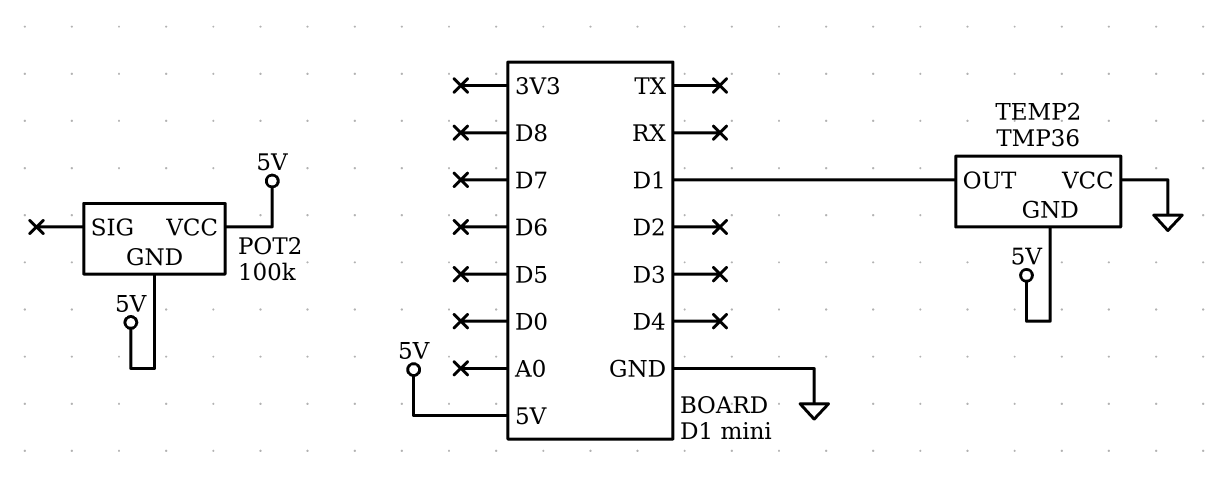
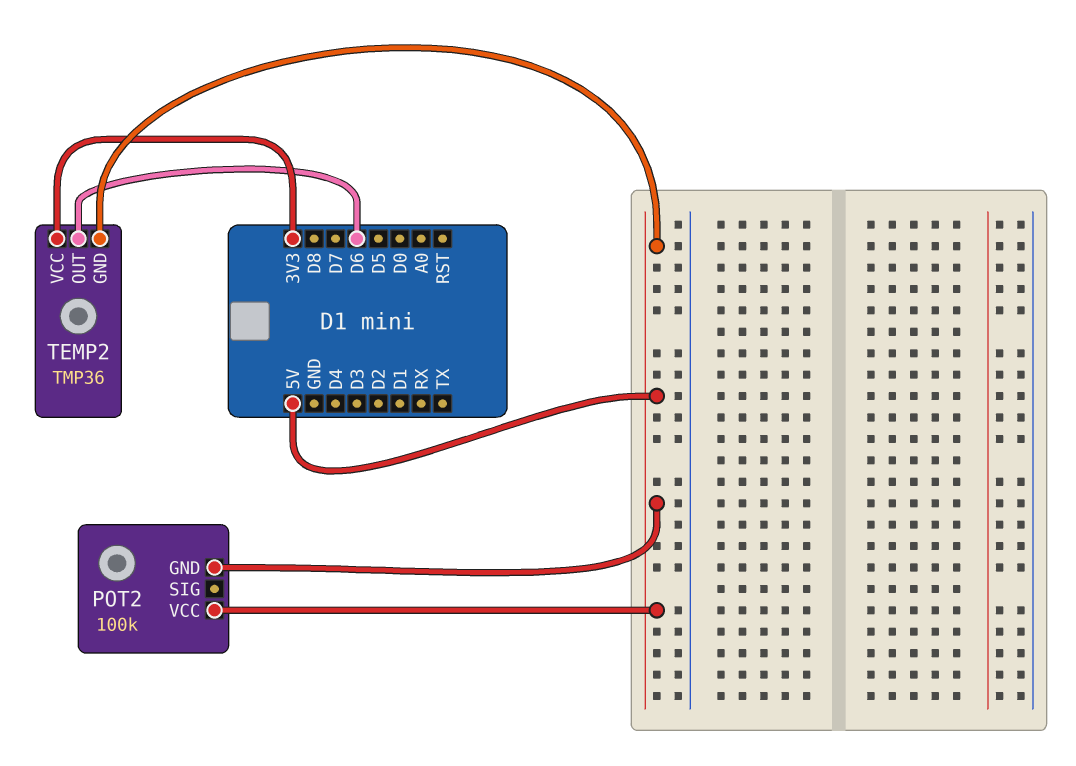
TEMP2 pin OUT: D1 -> D6
TEMP2 pin VCC: GND -> 3V3

